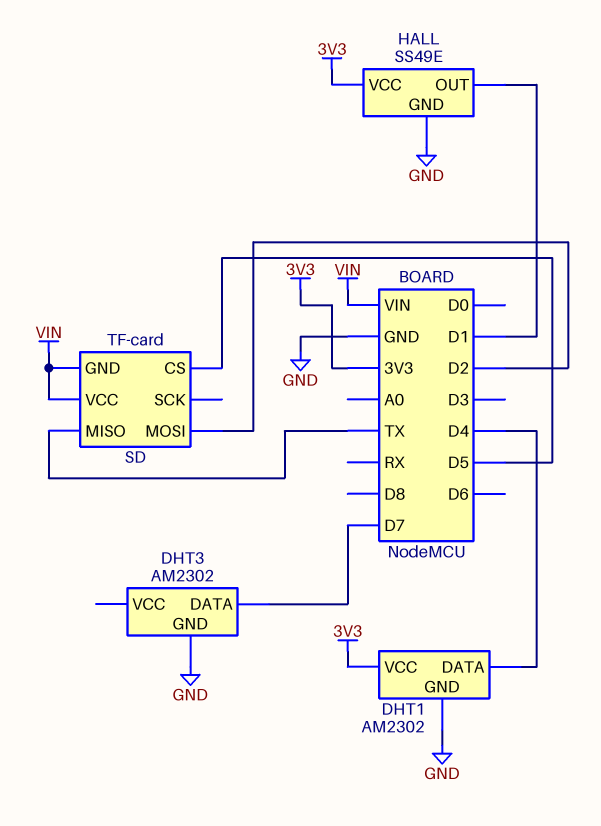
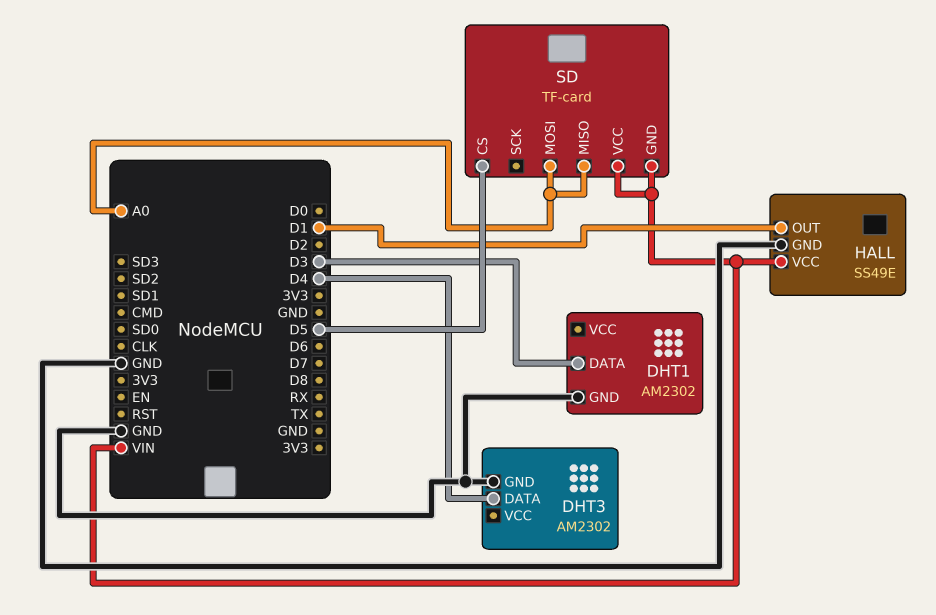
DHT1 pin DATA: D4 -> D3
DHT1 pin VCC: 3V3 -> none
DHT3 pin DATA: D7 -> D4
HALL pin VCC: 3V3 -> VIN
SD pin MISO: TX -> A0
SD pin MOSI: D2 -> A0

